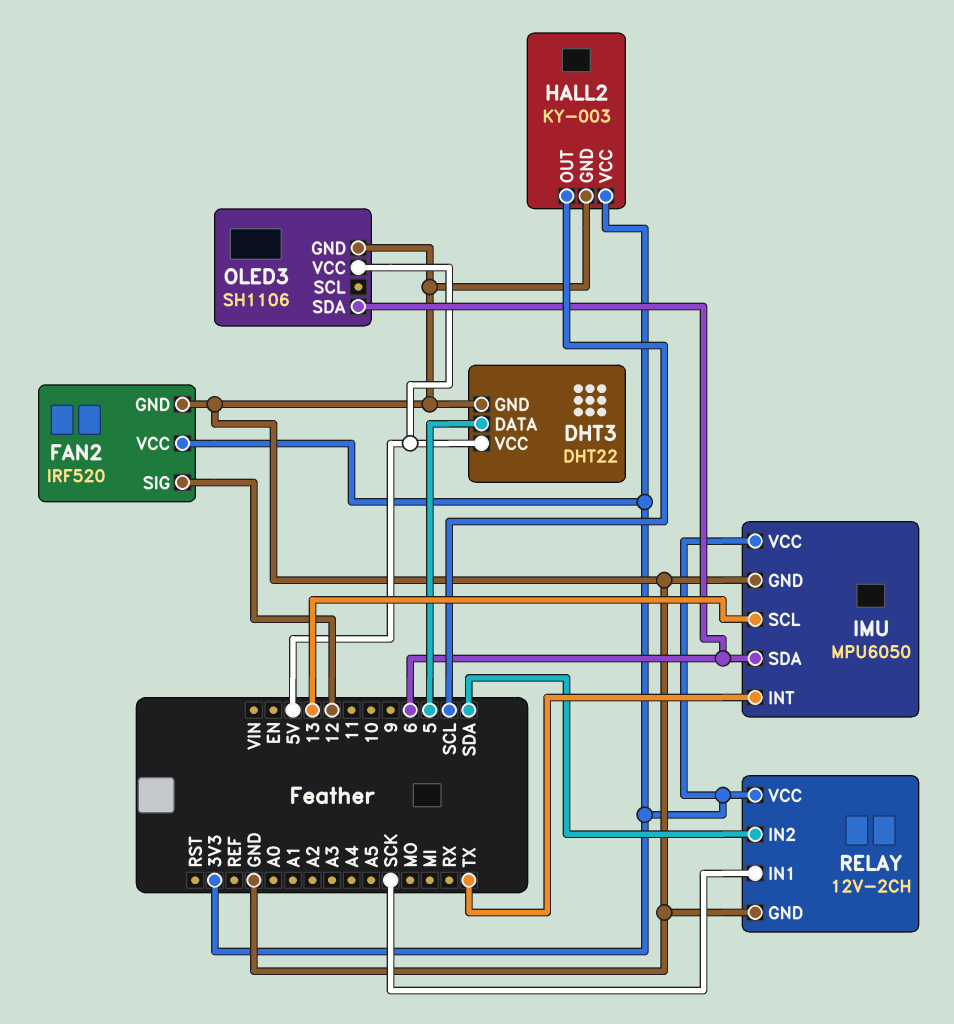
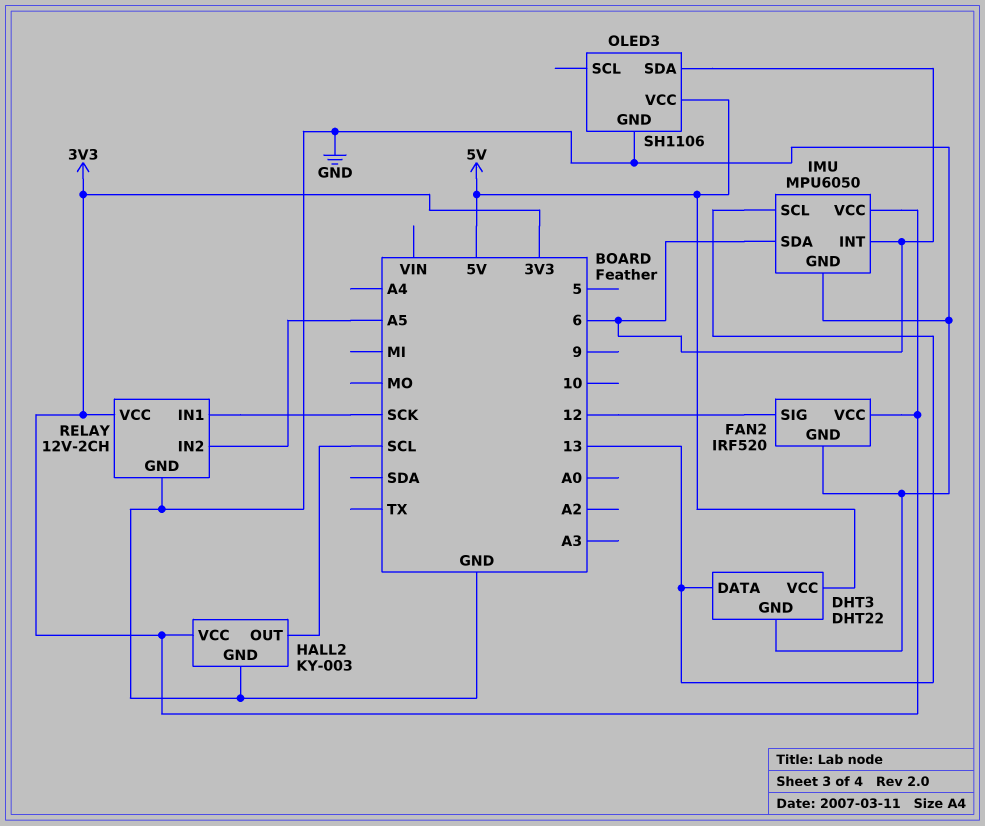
DHT3 pin DATA: 5 -> 13
IMU pin INT: TX -> 6
RELAY pin IN2: SDA -> A5

